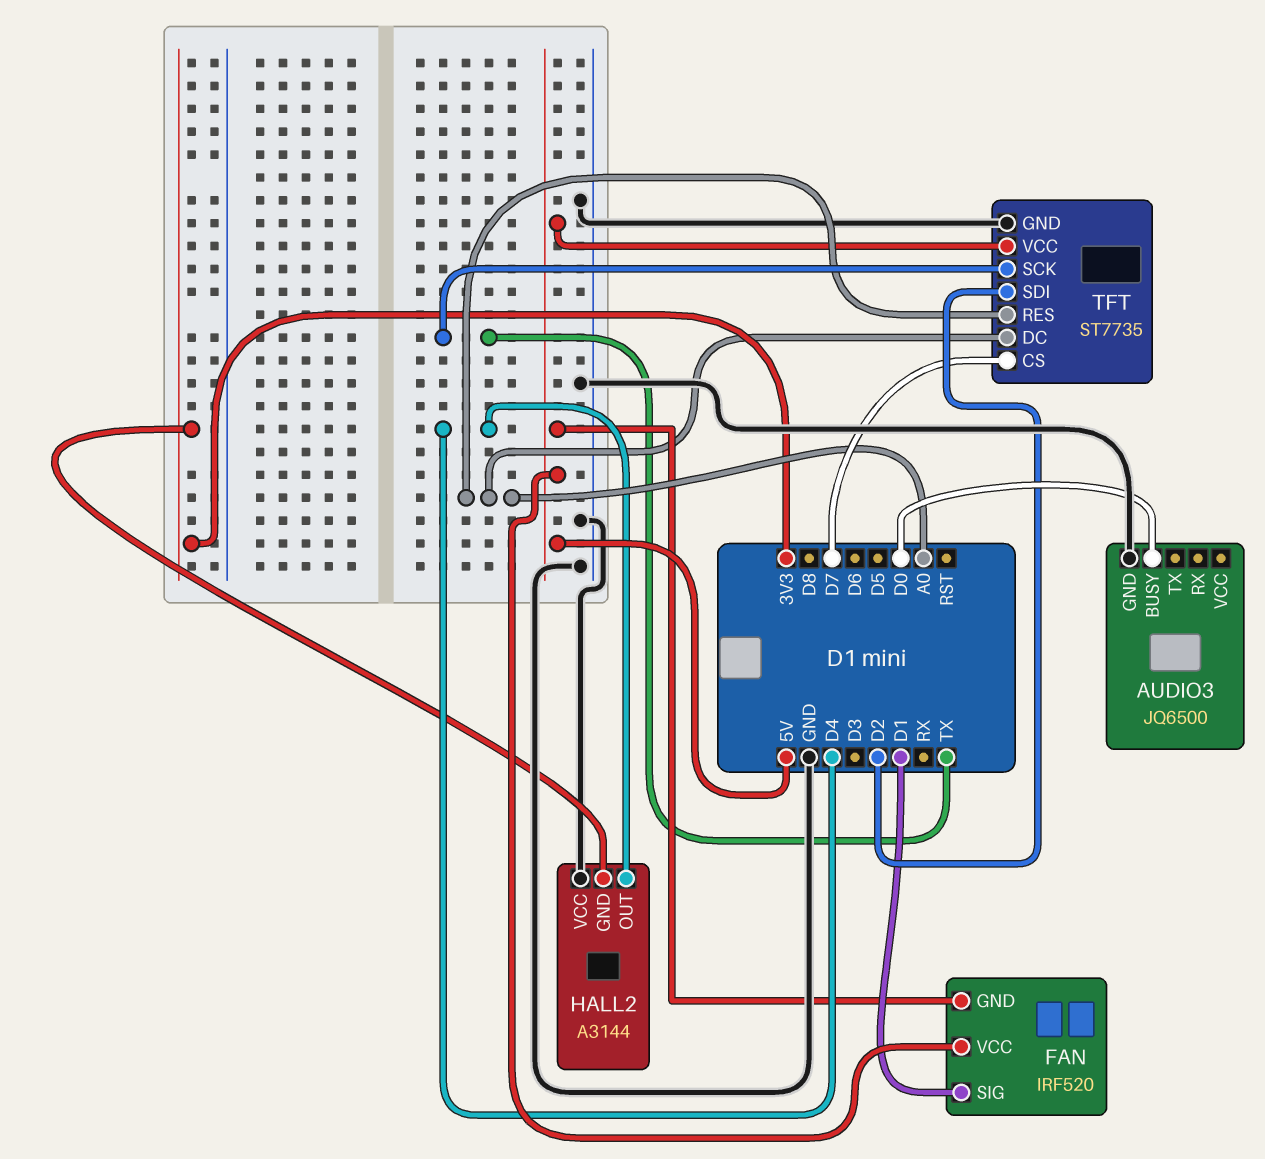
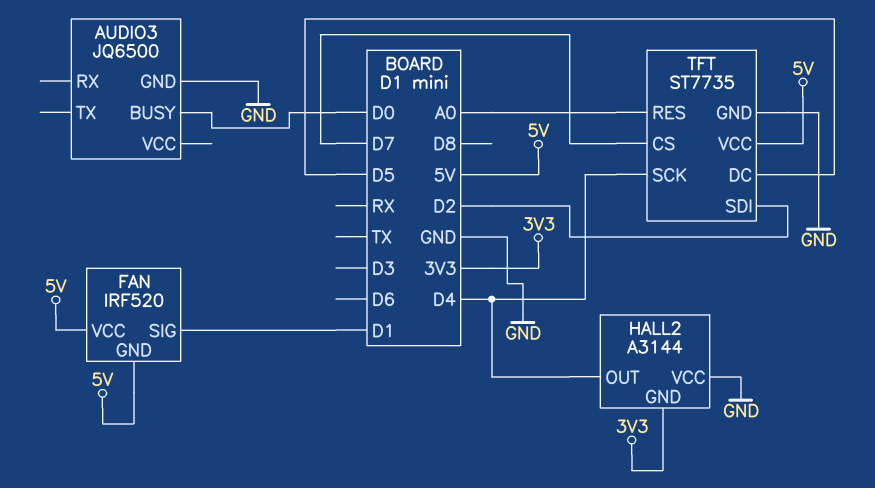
TFT pin DC: A0 -> D5
TFT pin SCK: TX -> D4

